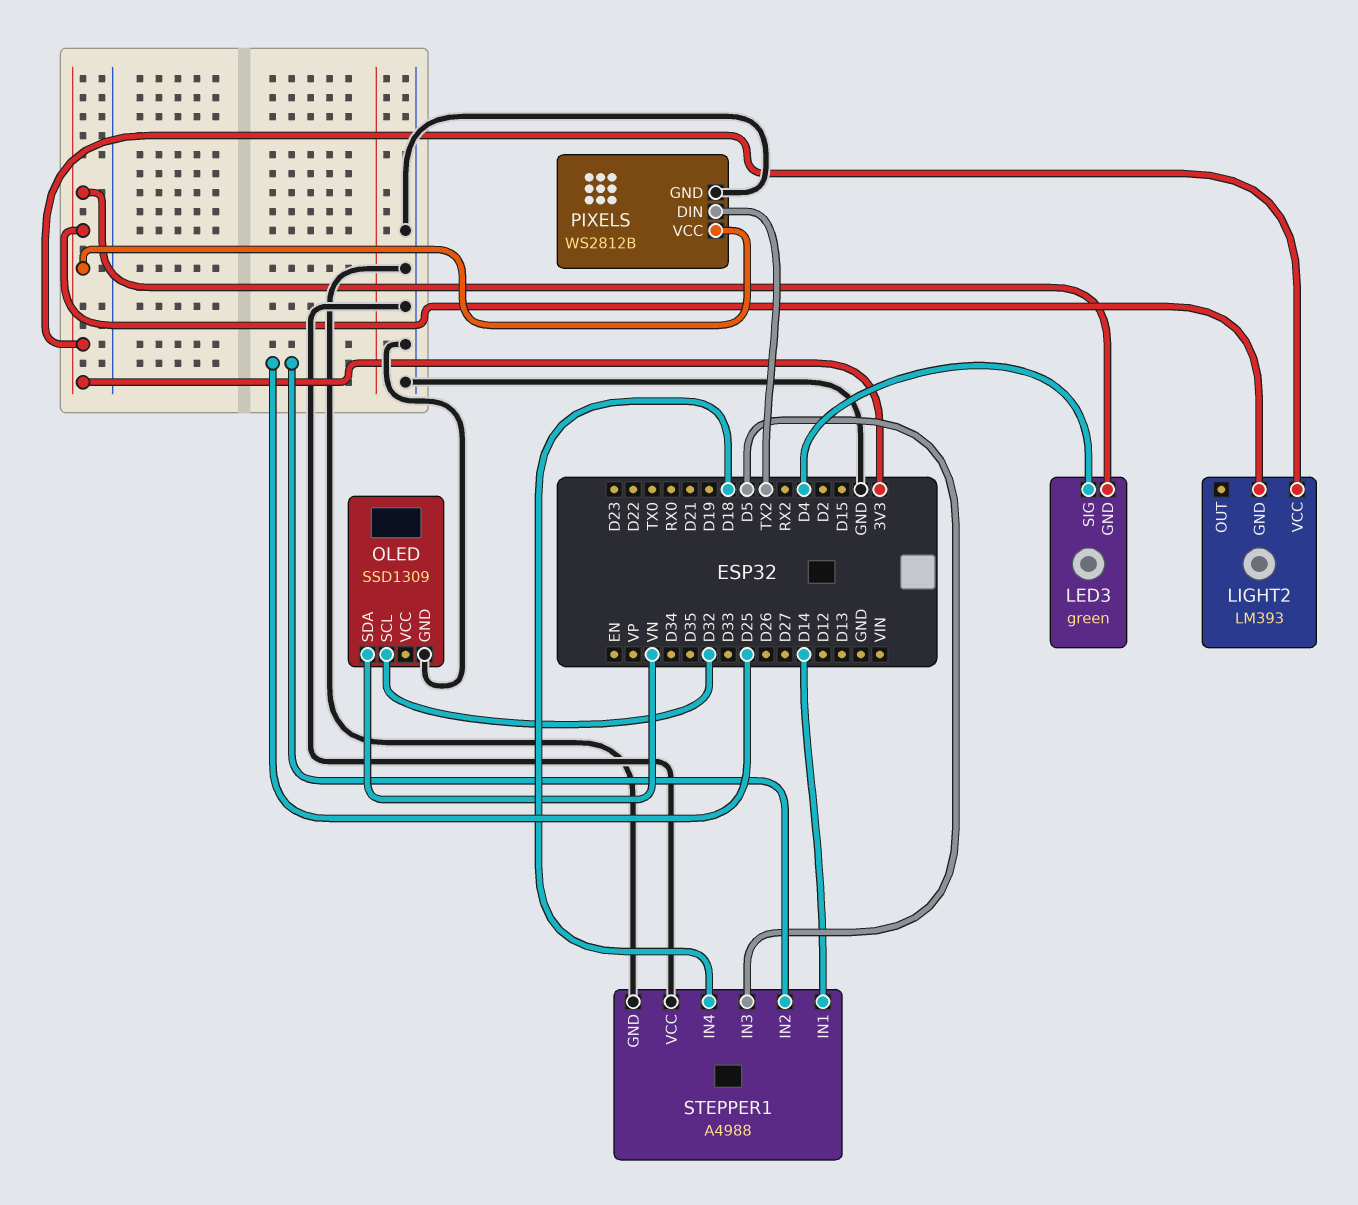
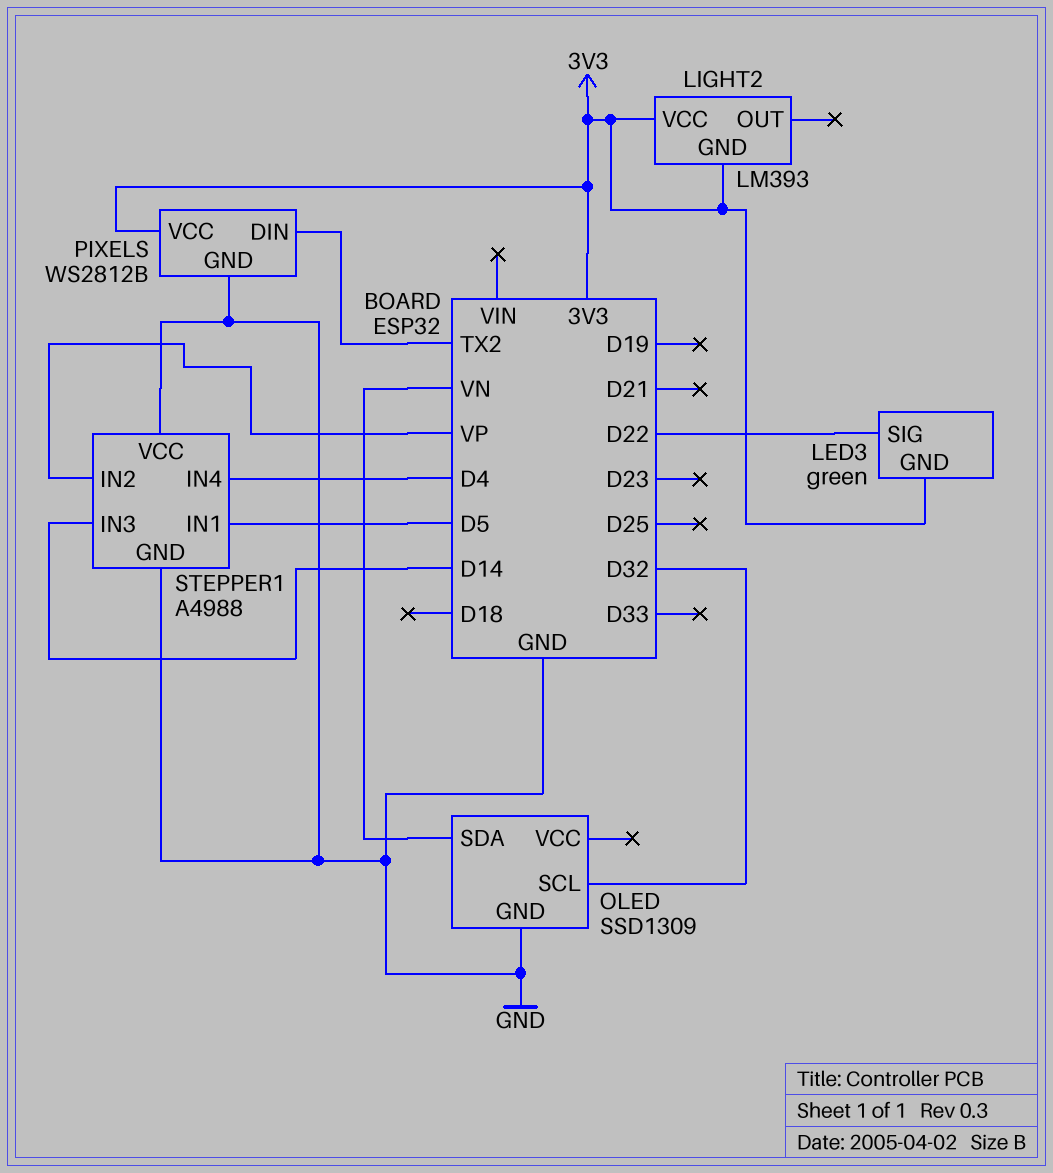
LED3 pin SIG: D4 -> D22
STEPPER1 pin IN1: D14 -> D5
STEPPER1 pin IN2: D25 -> VP
STEPPER1 pin IN3: D5 -> D14
STEPPER1 pin IN4: D18 -> D4

